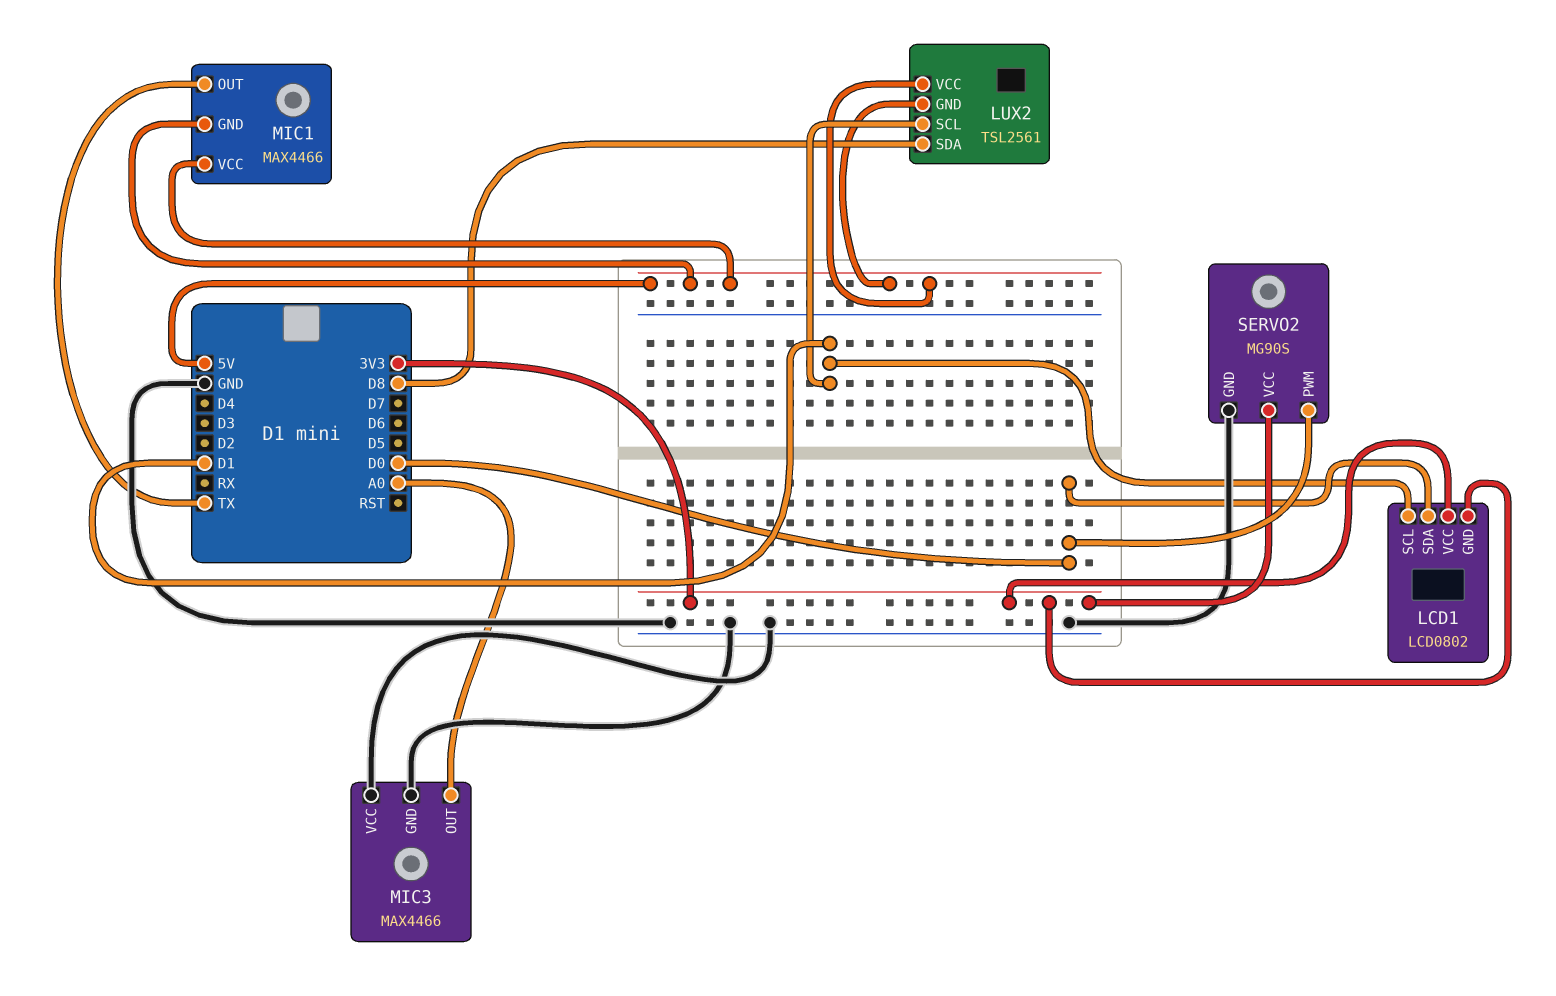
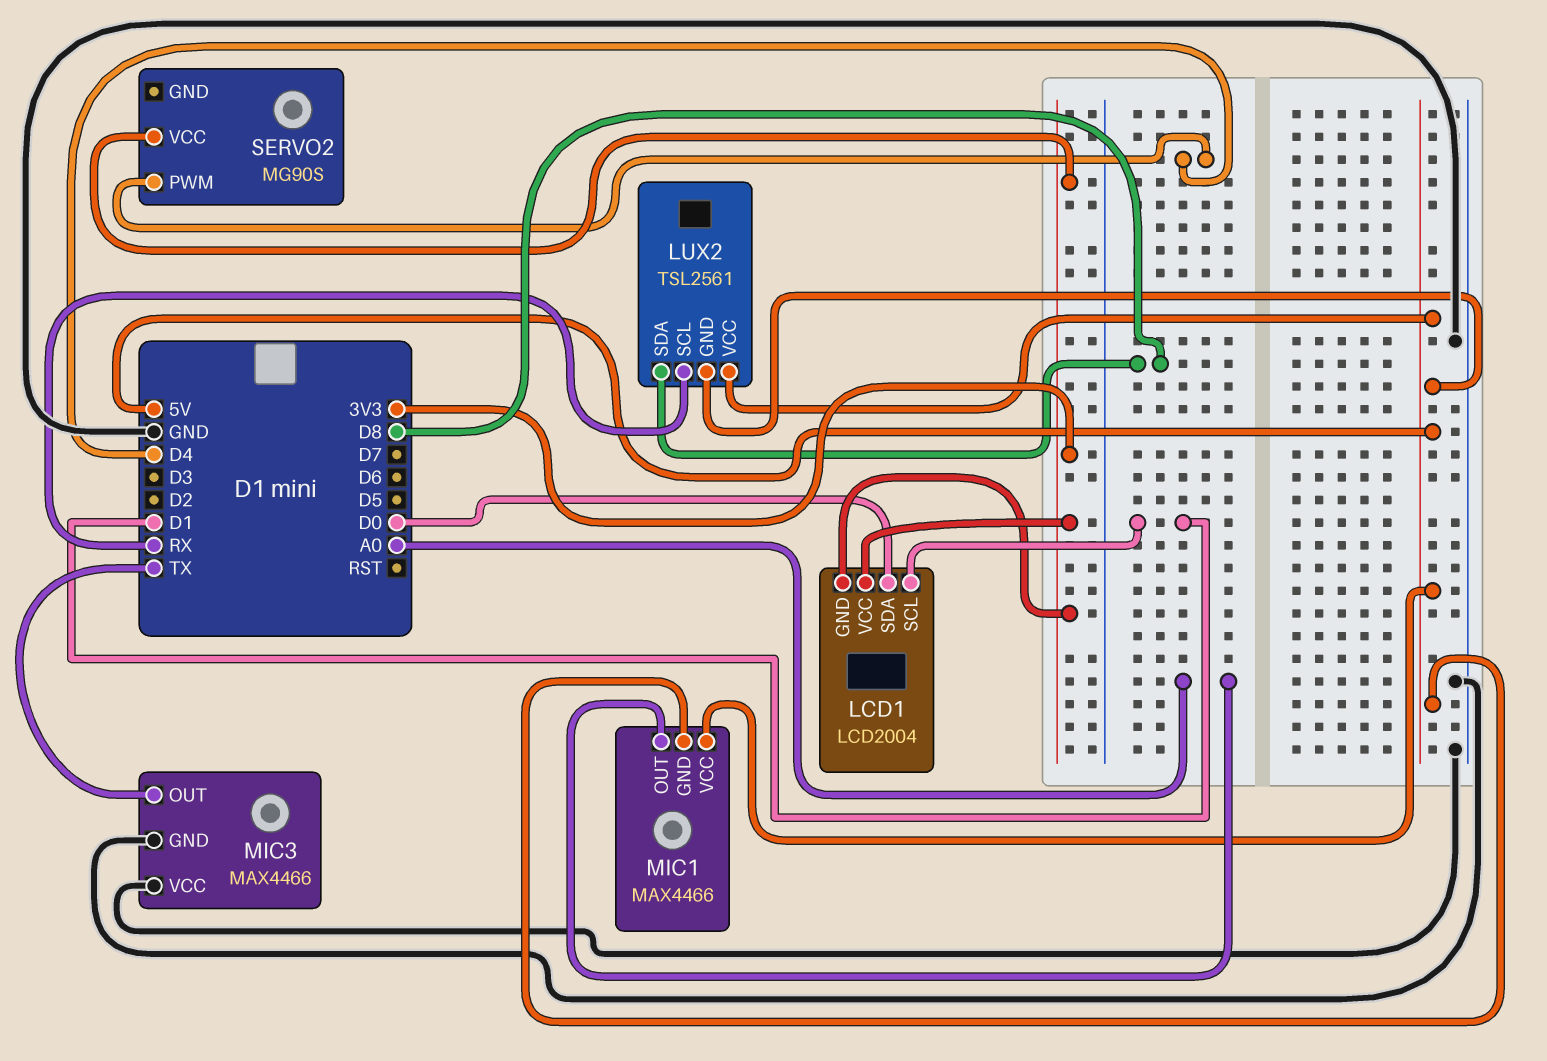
LCD1: LCD0802 -> LCD2004
LUX2 pin SCL: D1 -> RX
MIC1 pin OUT: TX -> A0
MIC3 pin OUT: A0 -> TX
SERVO2 pin GND: GND -> none
SERVO2 pin PWM: D0 -> D4

